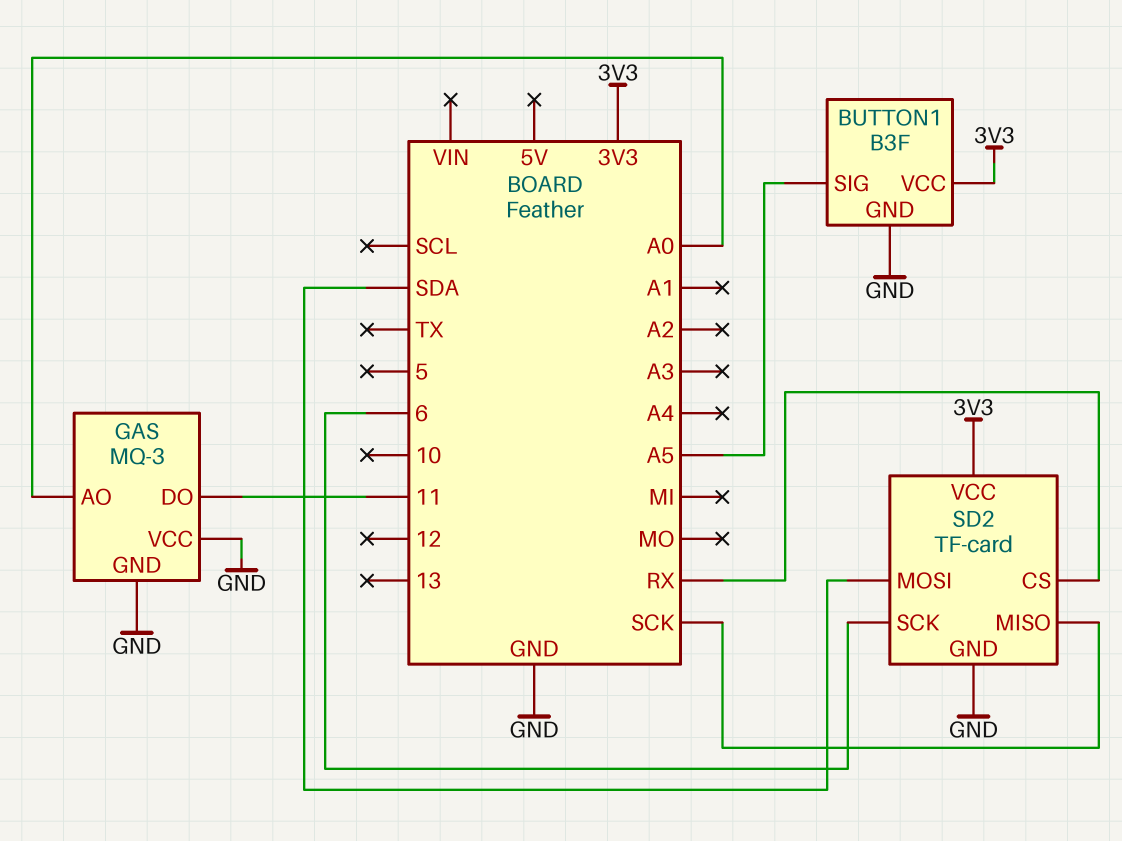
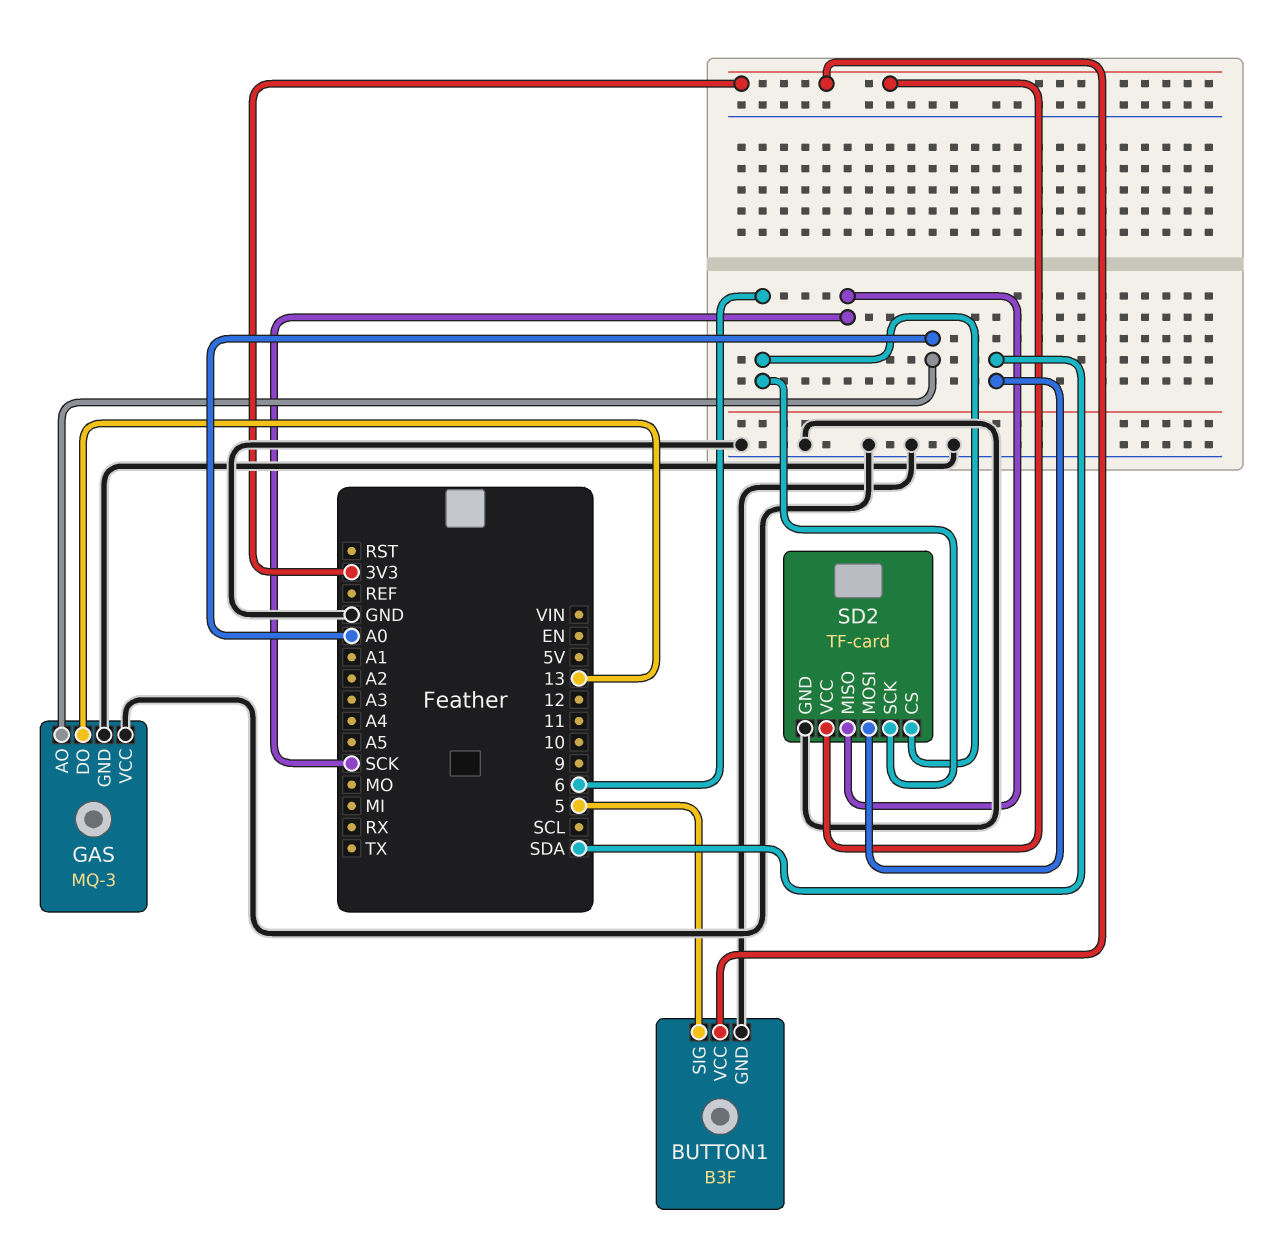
BUTTON1 pin SIG: A5 -> 5
GAS pin DO: 11 -> 13
SD2 pin CS: RX -> 6

